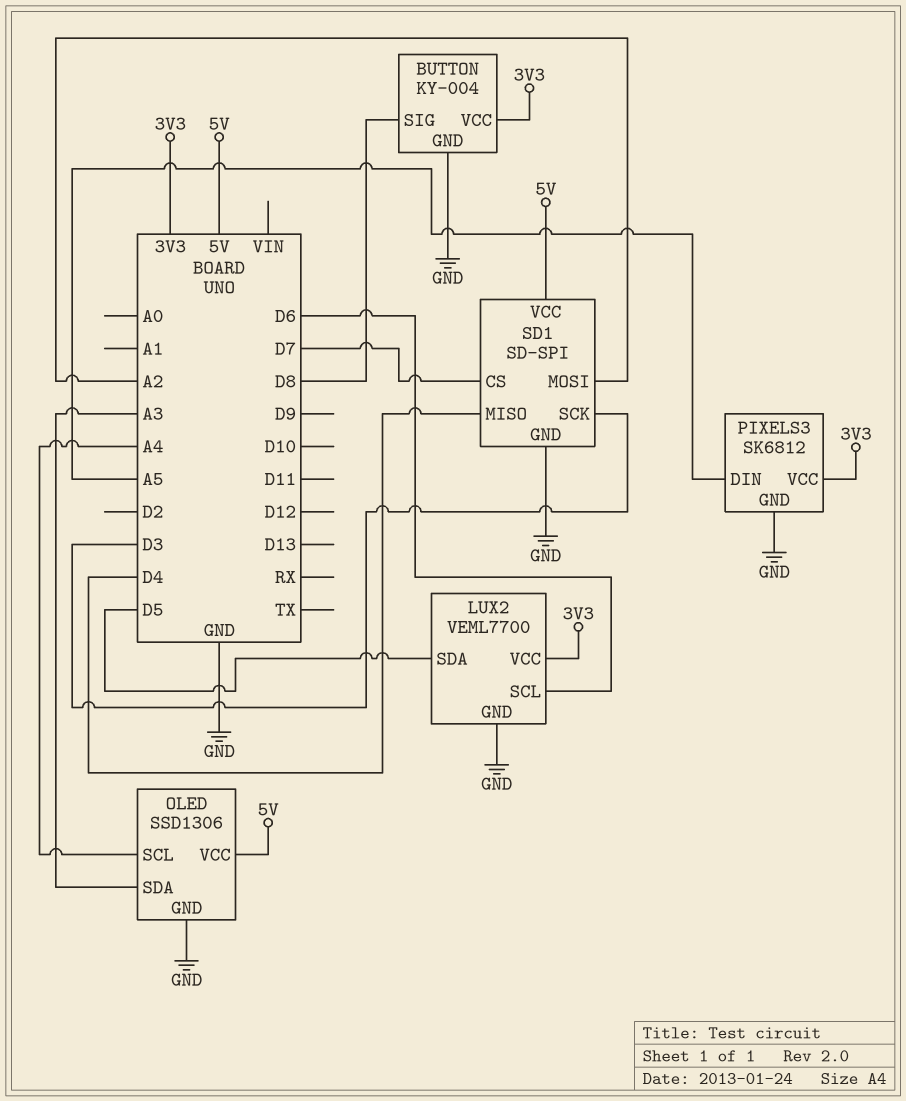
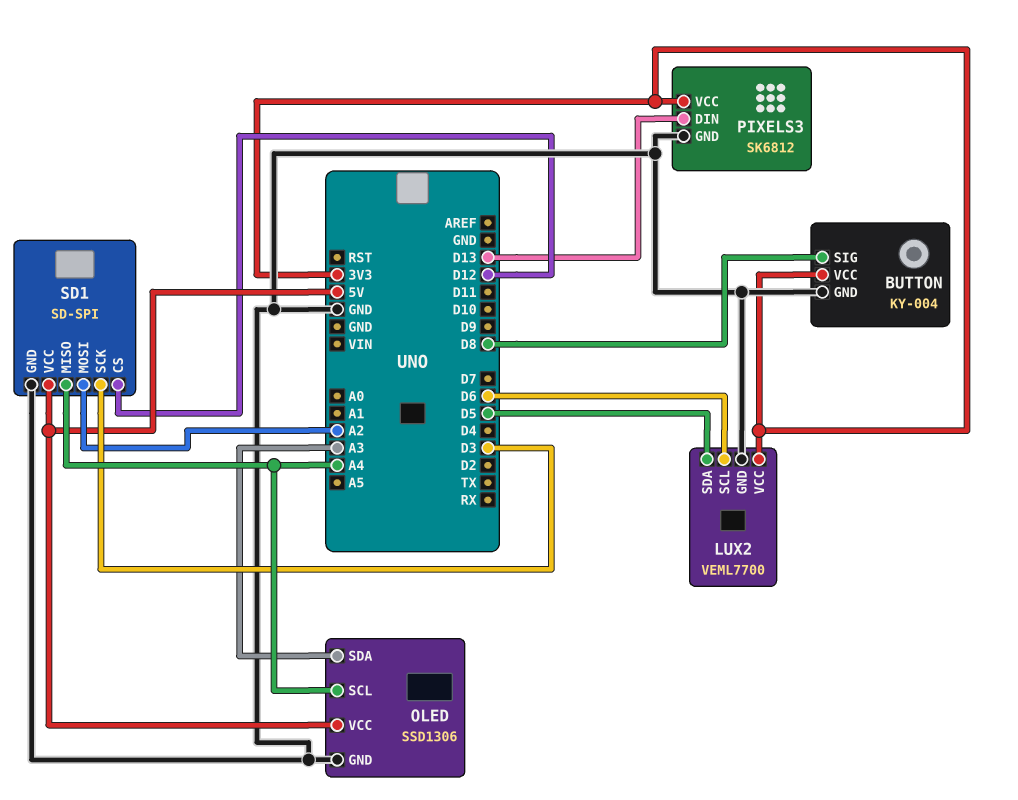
PIXELS3 pin DIN: A5 -> D13
SD1 pin CS: D7 -> D12
SD1 pin MISO: D4 -> A4

